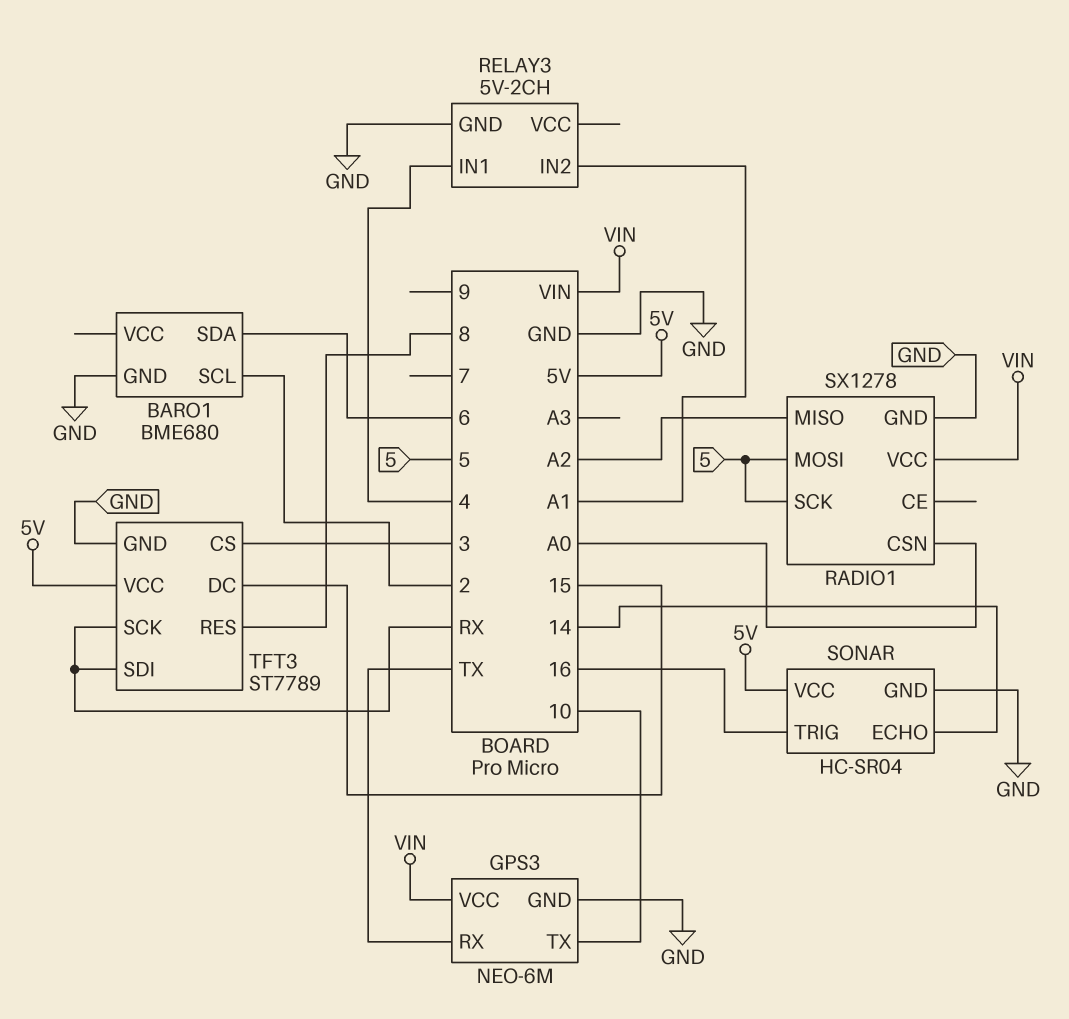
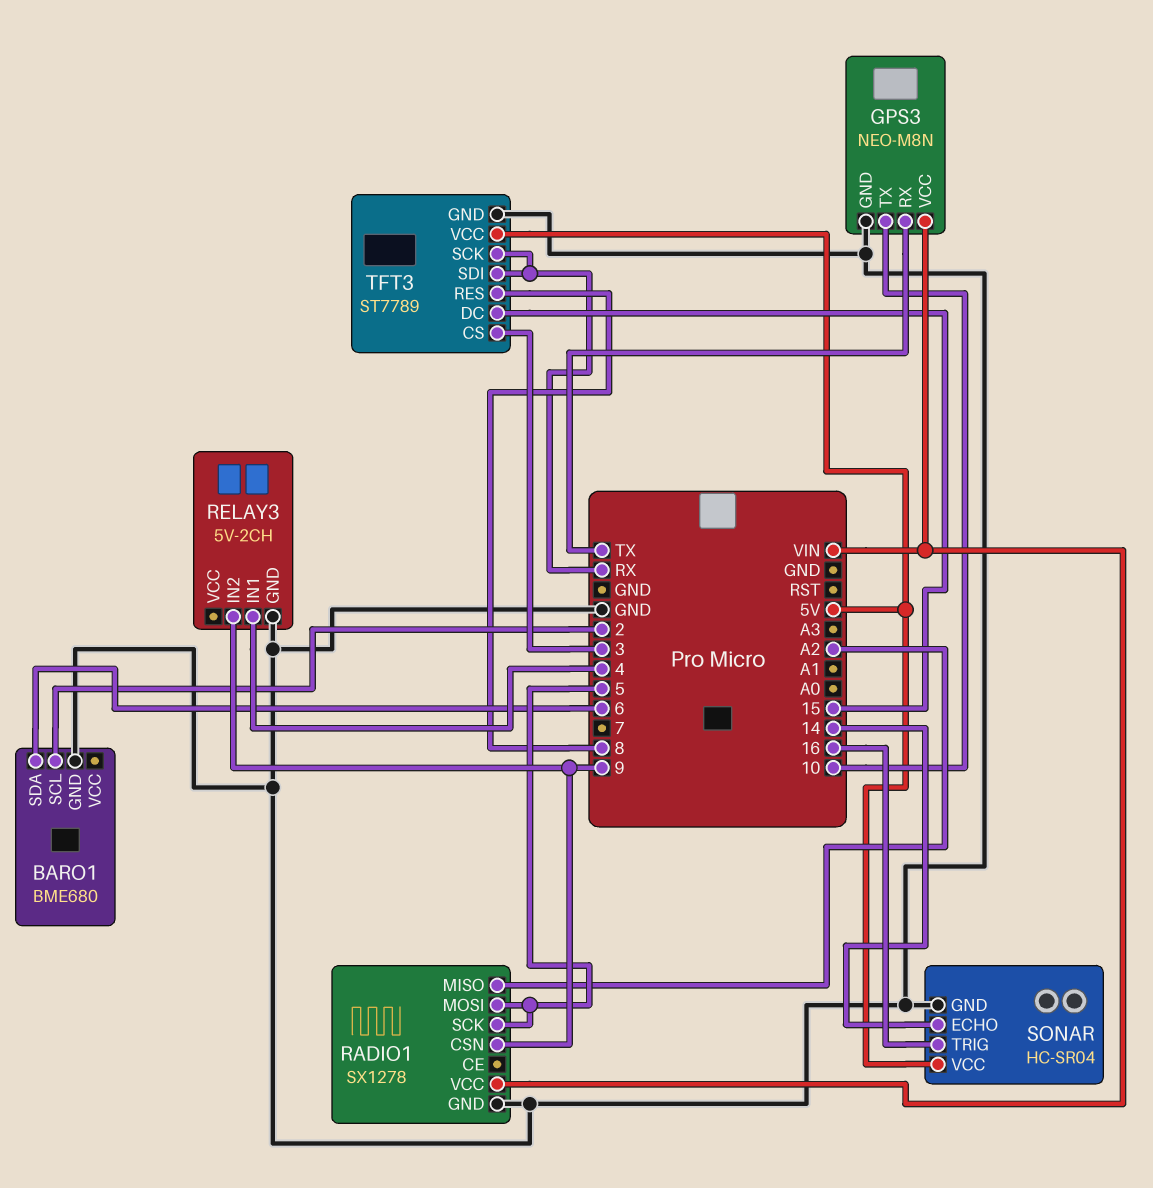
GPS3: NEO-6M -> NEO-M8N
RADIO1 pin CSN: A0 -> 9
RELAY3 pin IN2: A1 -> 9

